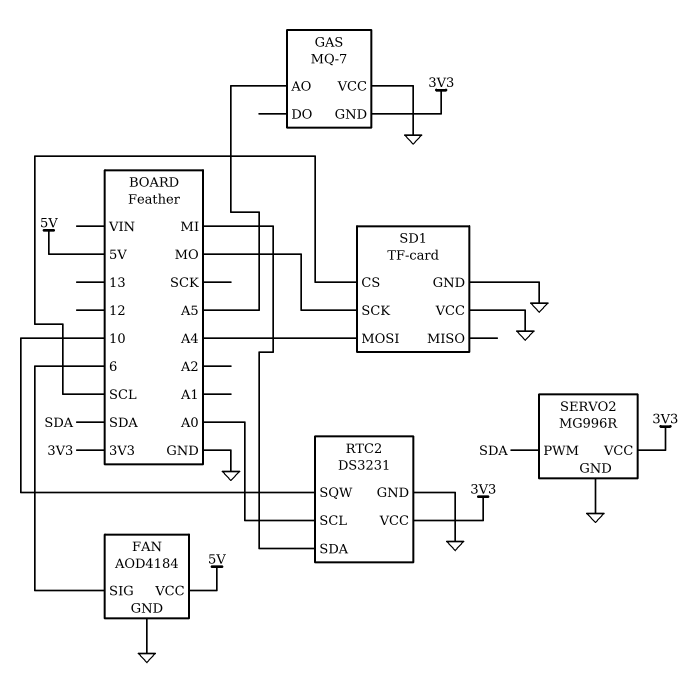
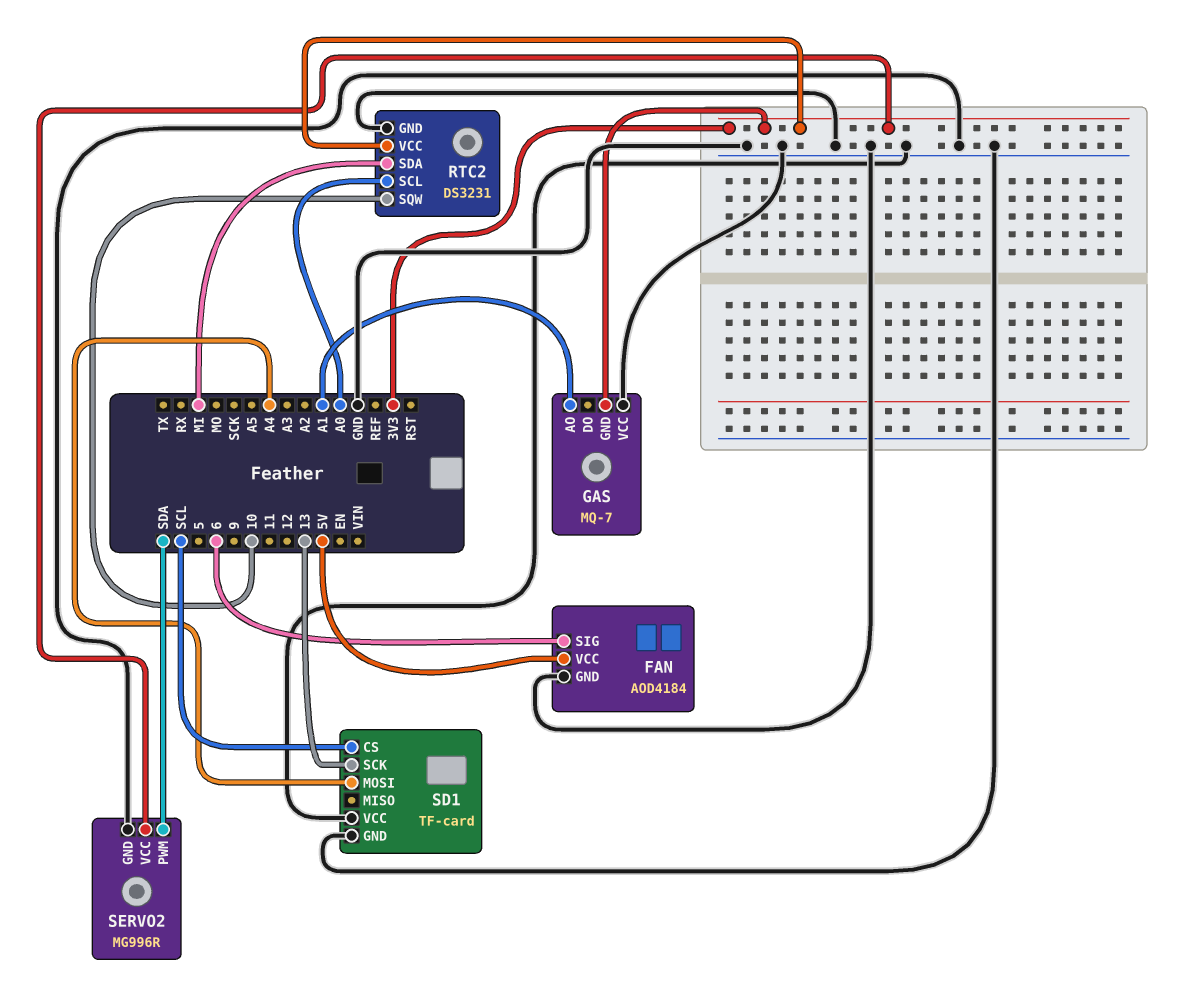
GAS pin AO: A5 -> A1
SD1 pin SCK: MO -> 13

